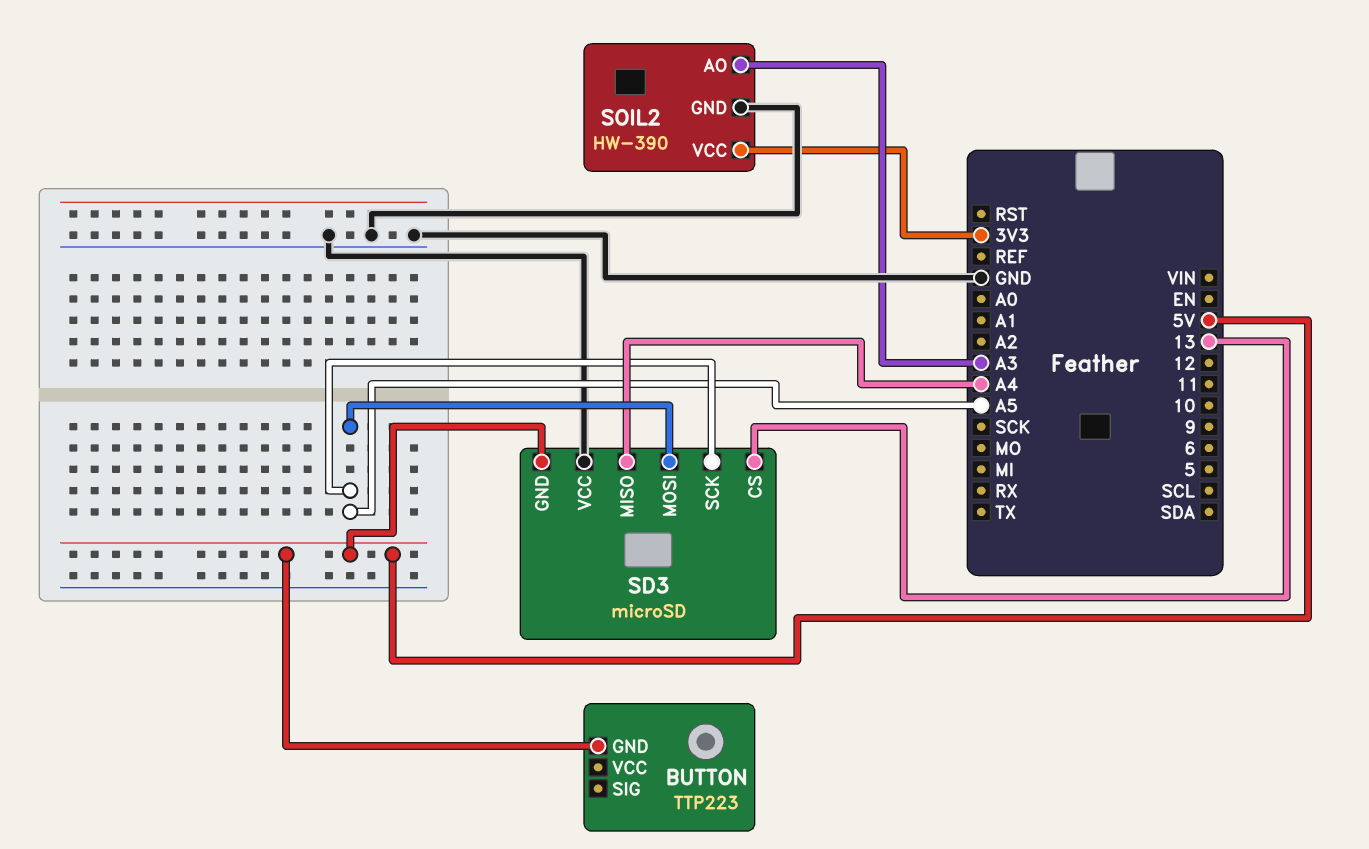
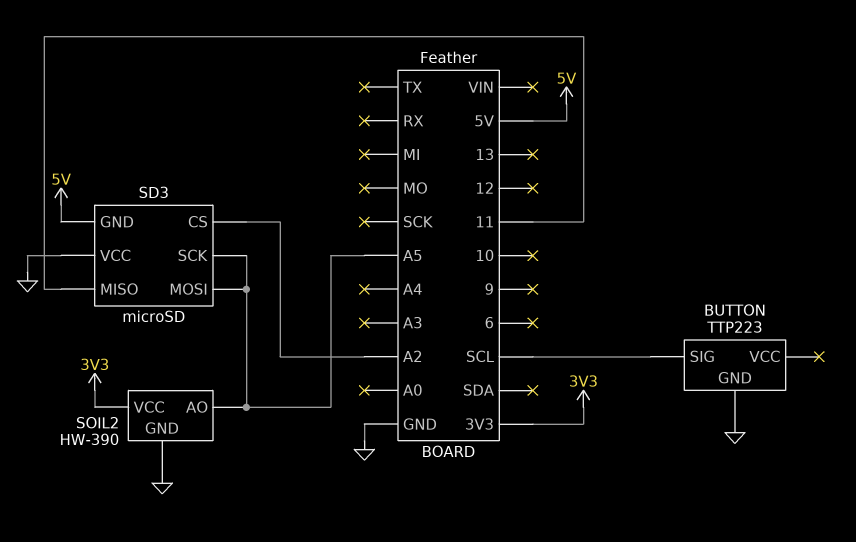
BUTTON pin GND: 5V -> GND
BUTTON pin SIG: none -> SCL
SD3 pin CS: 13 -> A2
SD3 pin MISO: A4 -> 11
SOIL2 pin AO: A3 -> A5

